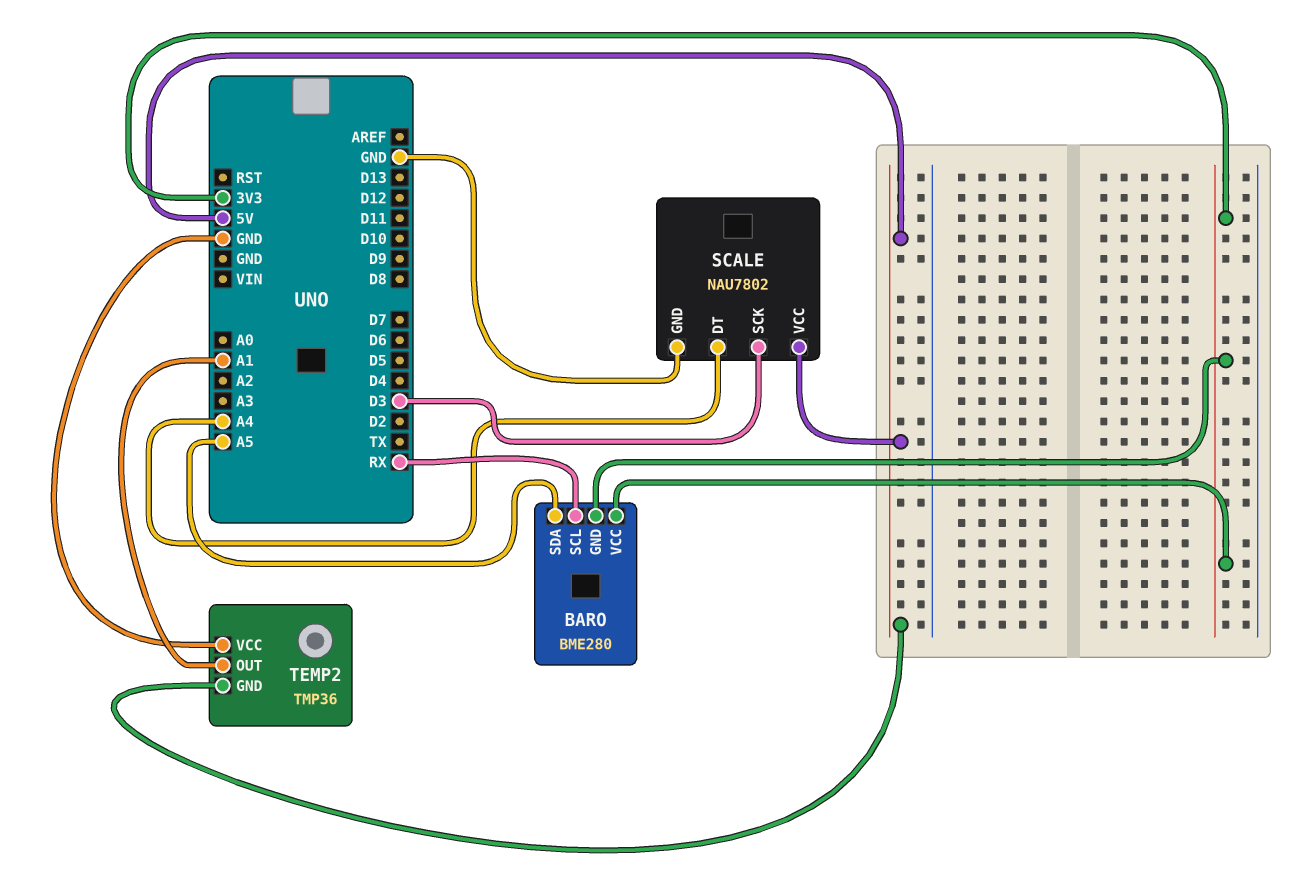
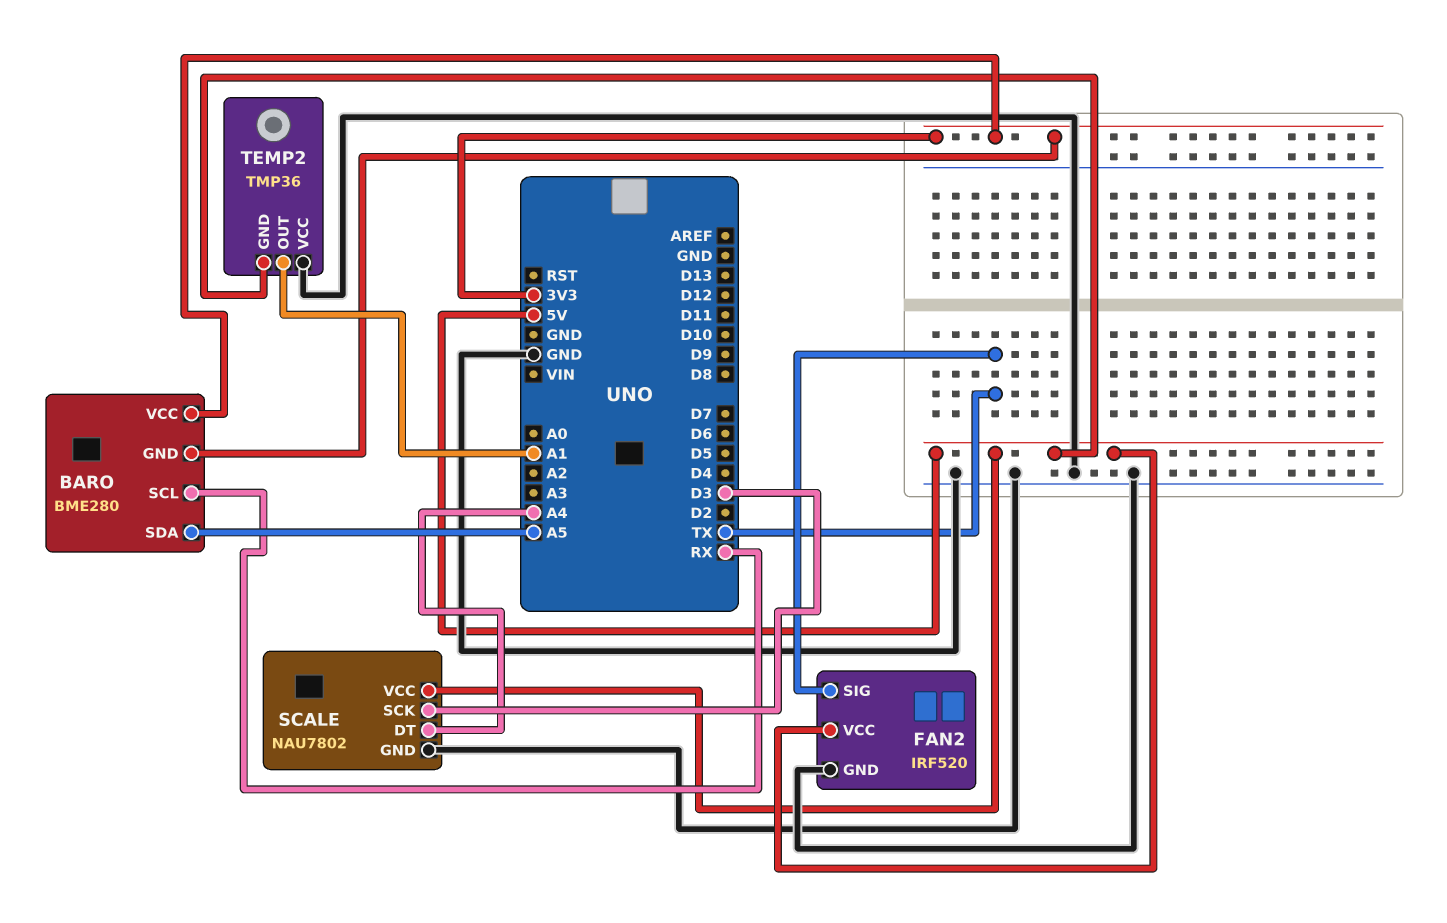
FAN2: none -> IRF520
FAN2 pin GND: none -> GND
FAN2 pin SIG: none -> TX
FAN2 pin VCC: none -> 5V

